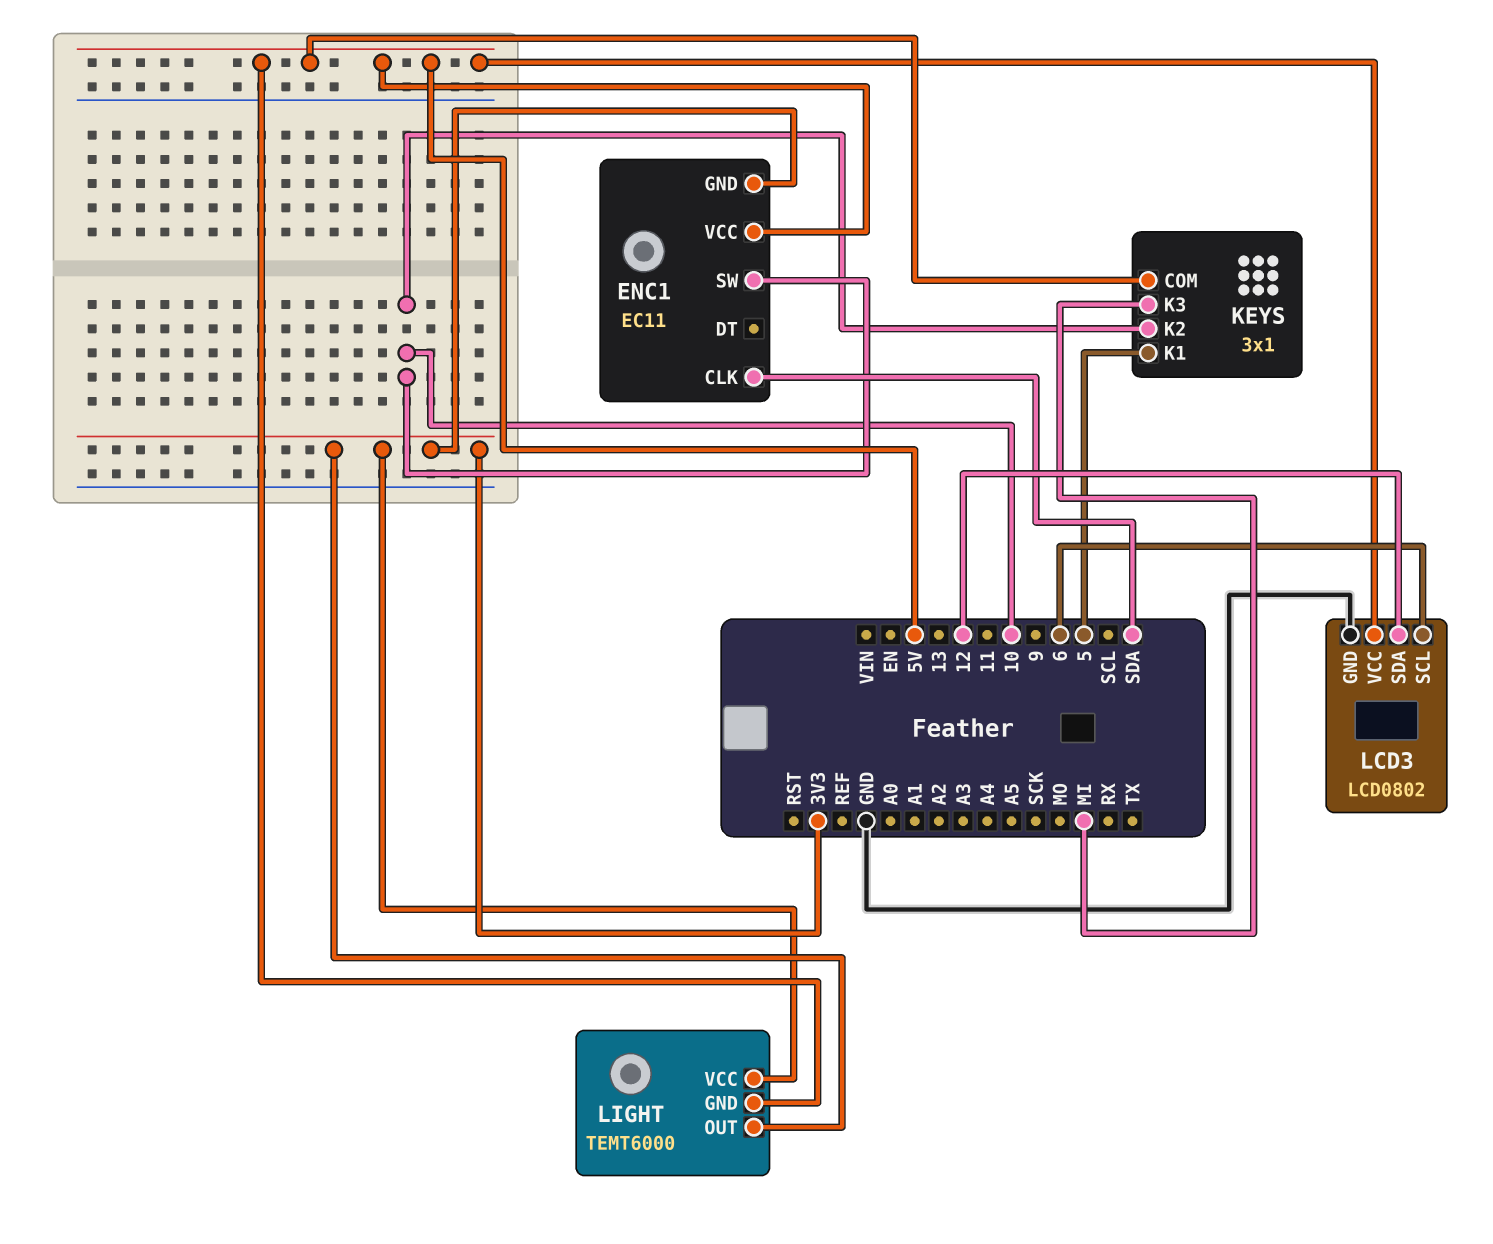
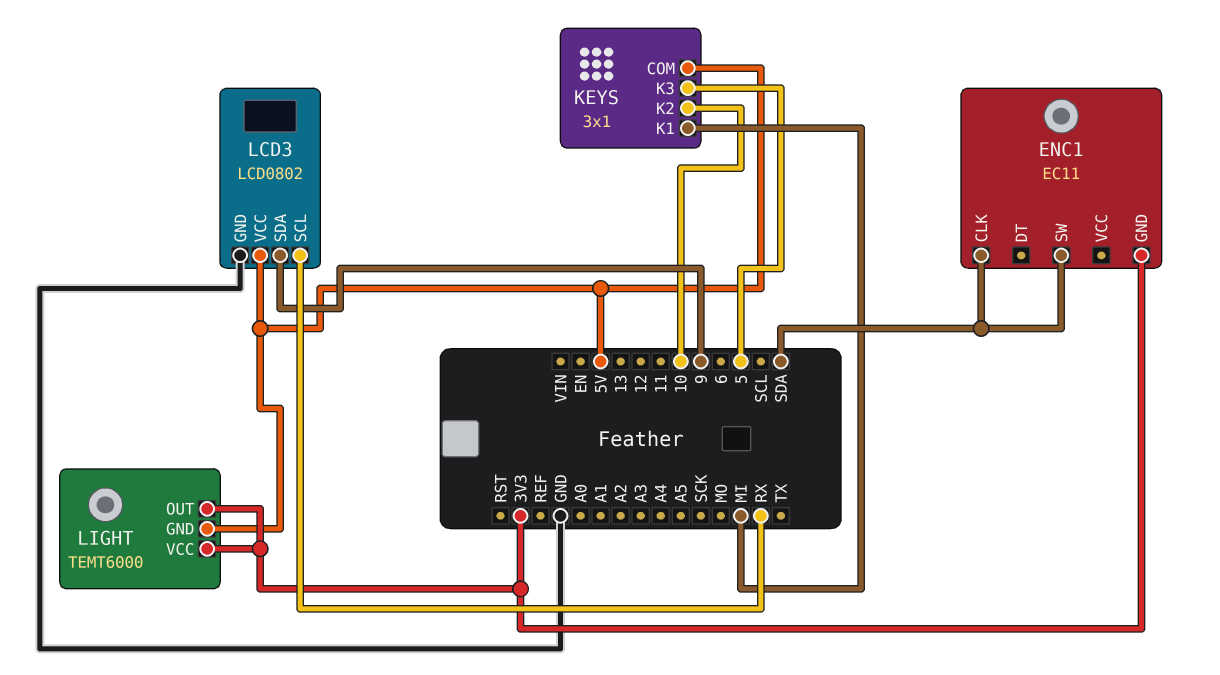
ENC1 pin SW: 10 -> SDA
ENC1 pin VCC: 5V -> none
KEYS pin K1: 5 -> MI
KEYS pin K3: MI -> 5
LCD3 pin SCL: 6 -> RX
LCD3 pin SDA: 12 -> 9

